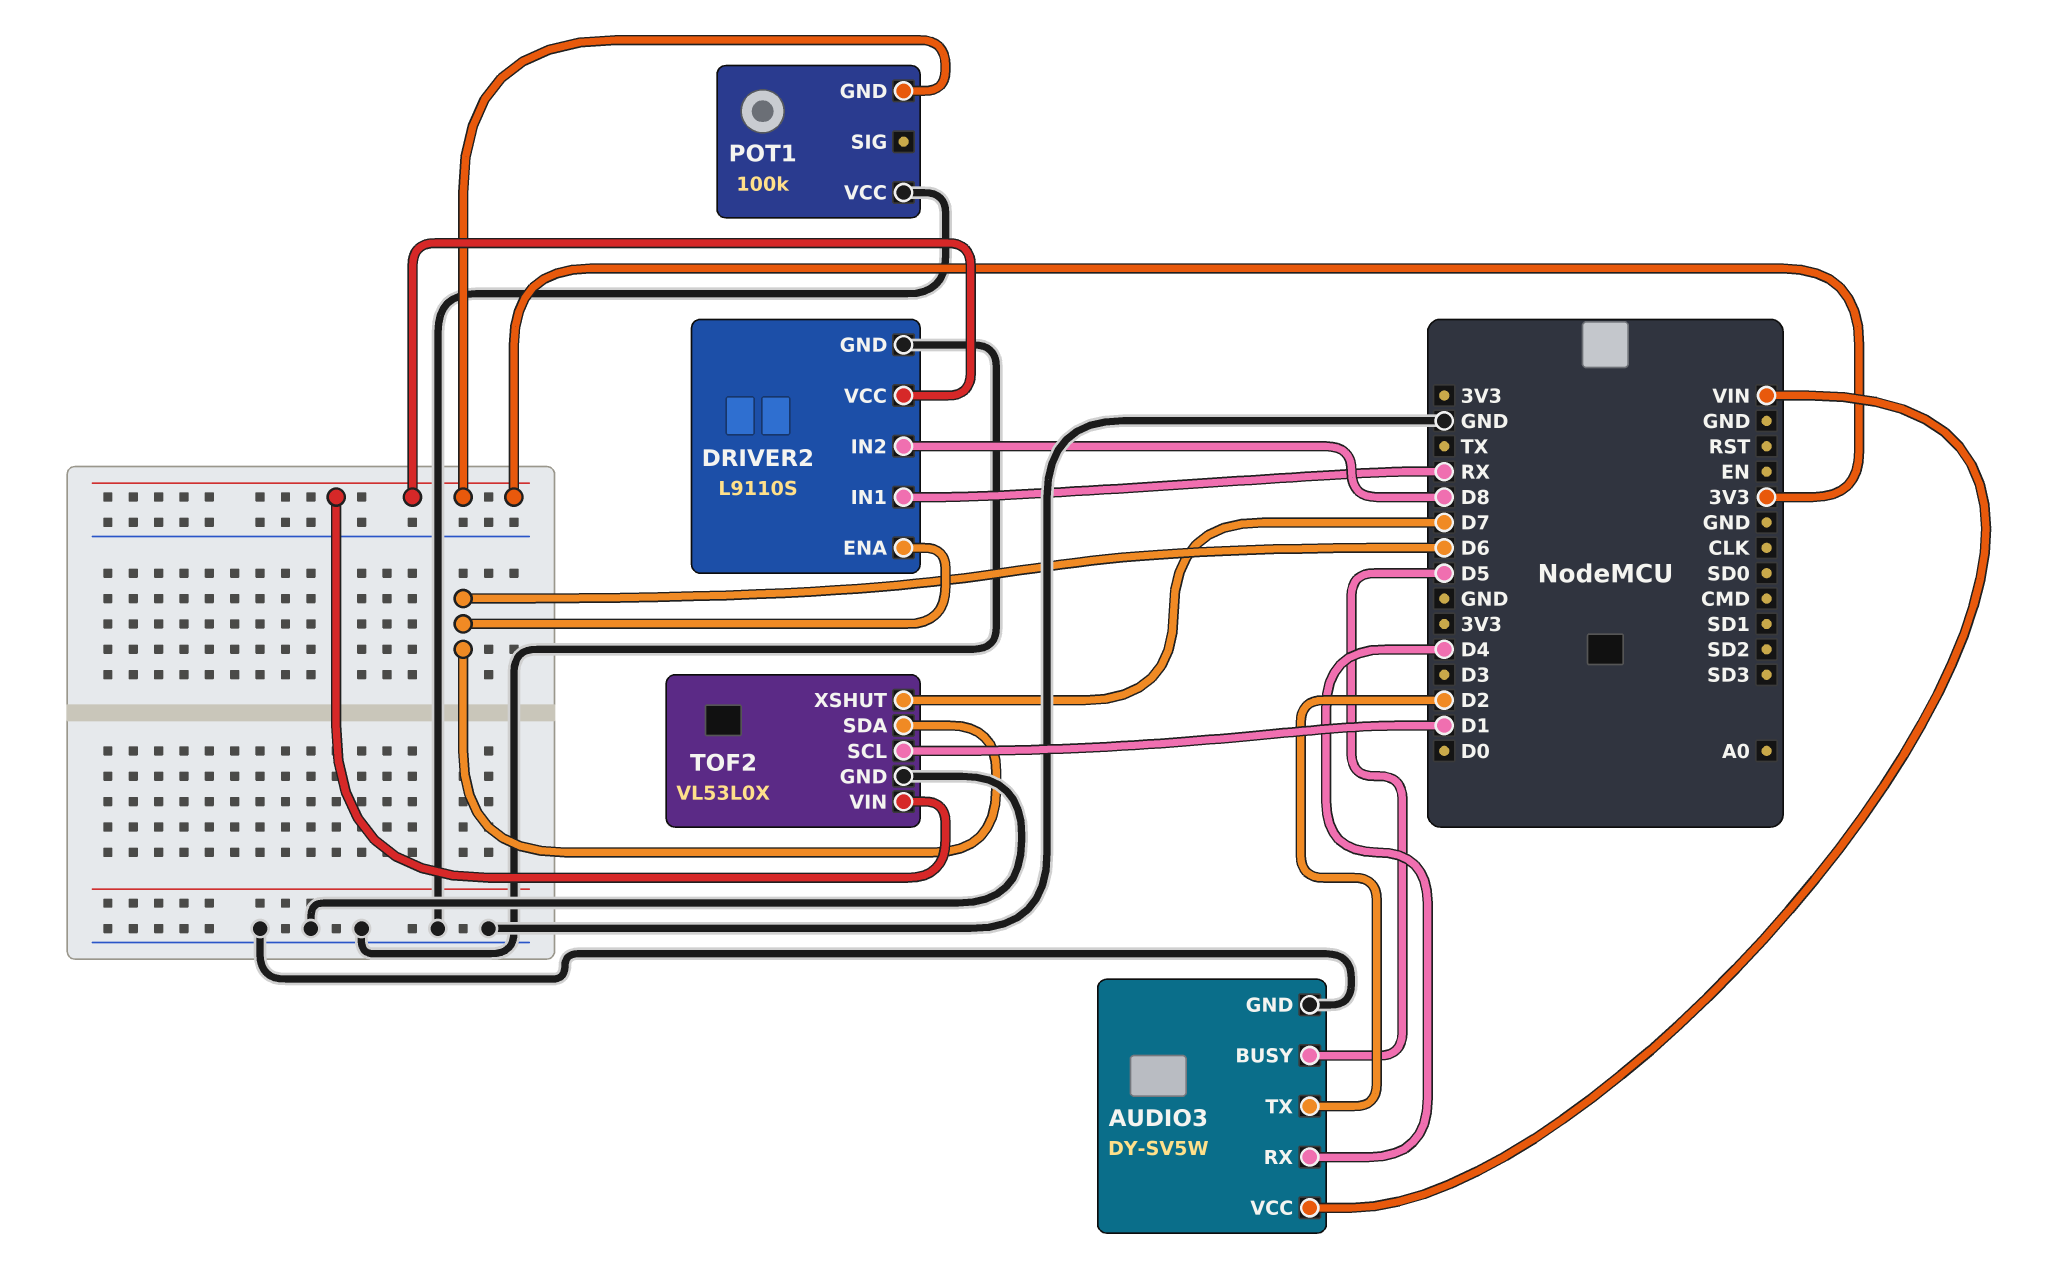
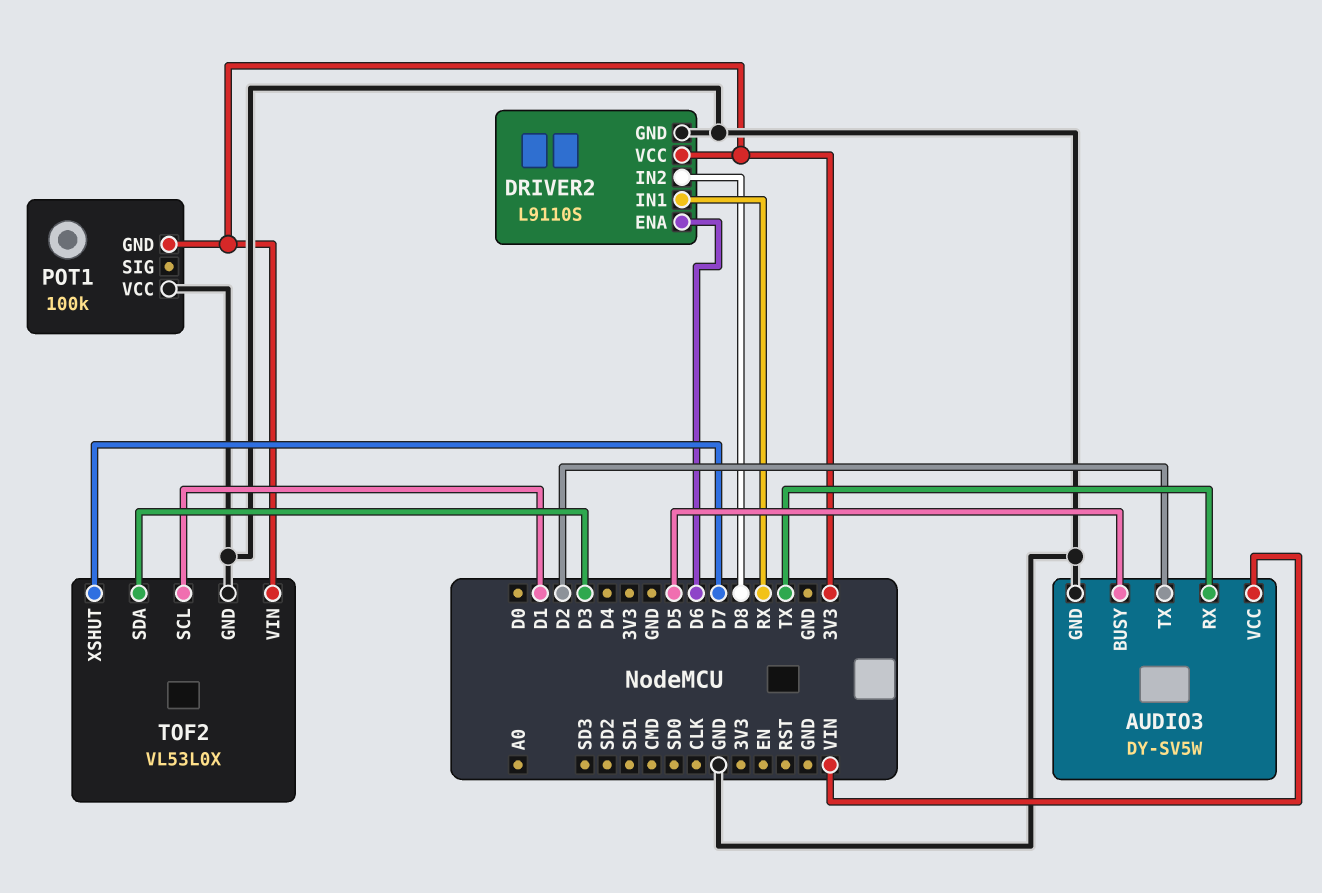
AUDIO3 pin RX: D4 -> TX
TOF2 pin SDA: D6 -> D3

